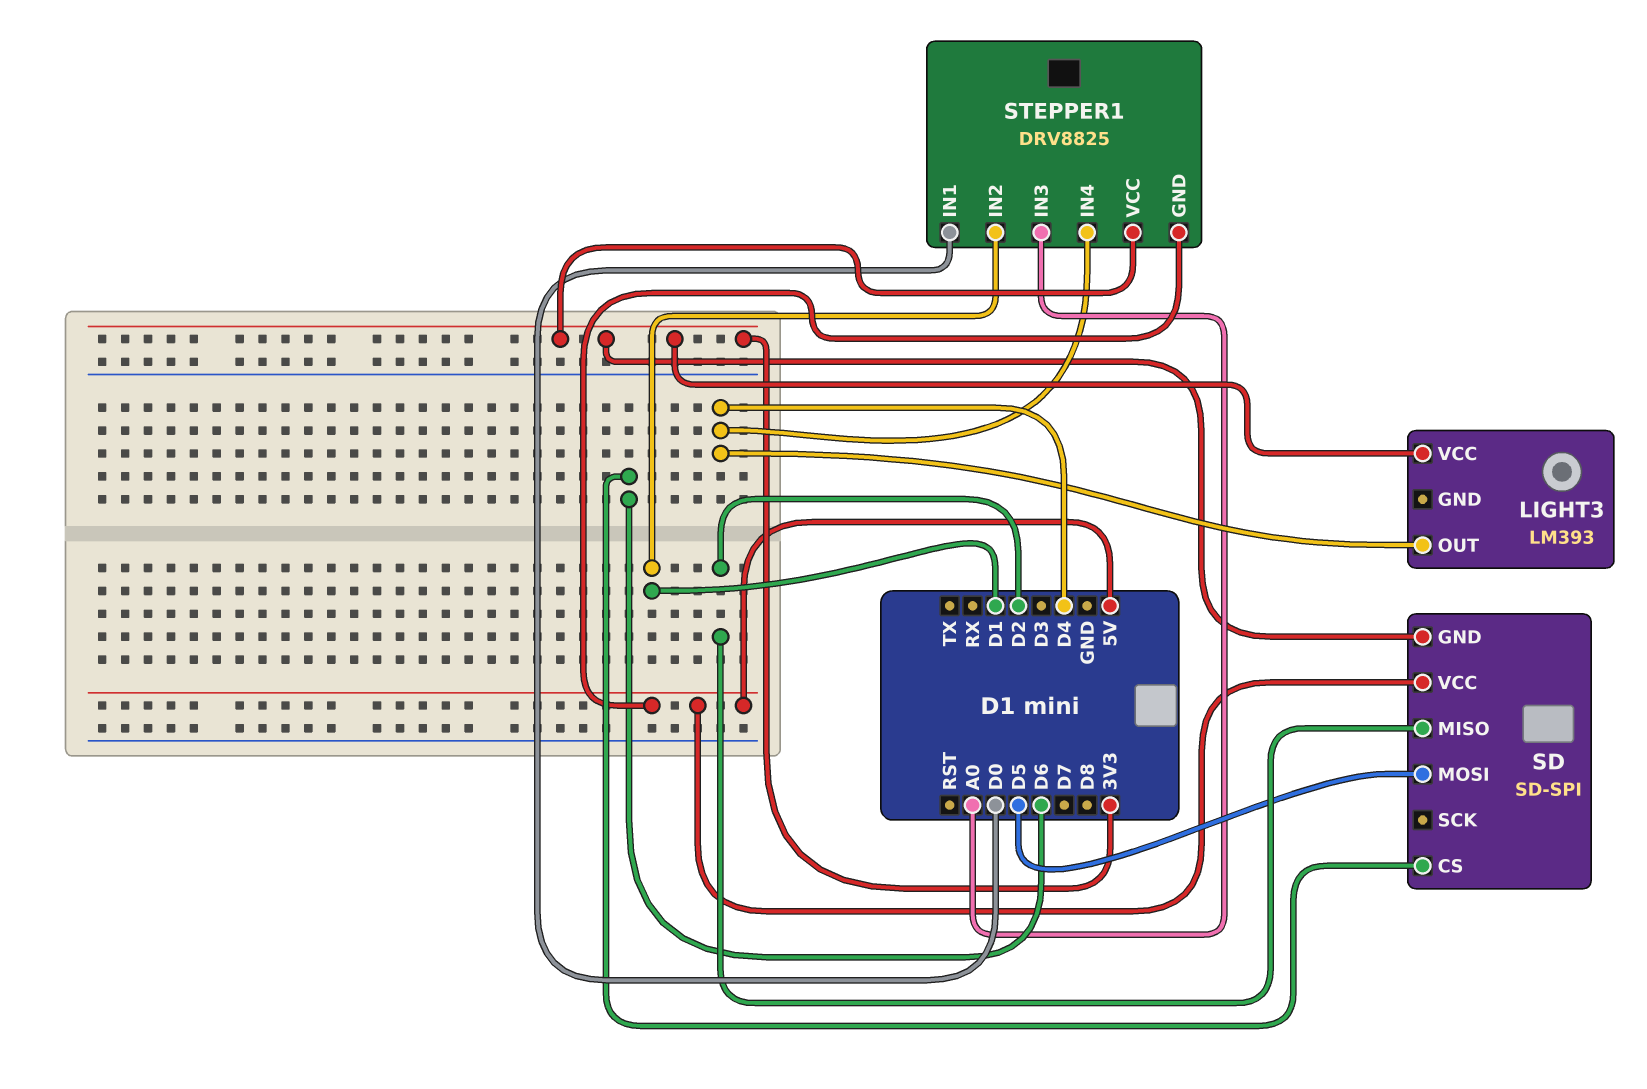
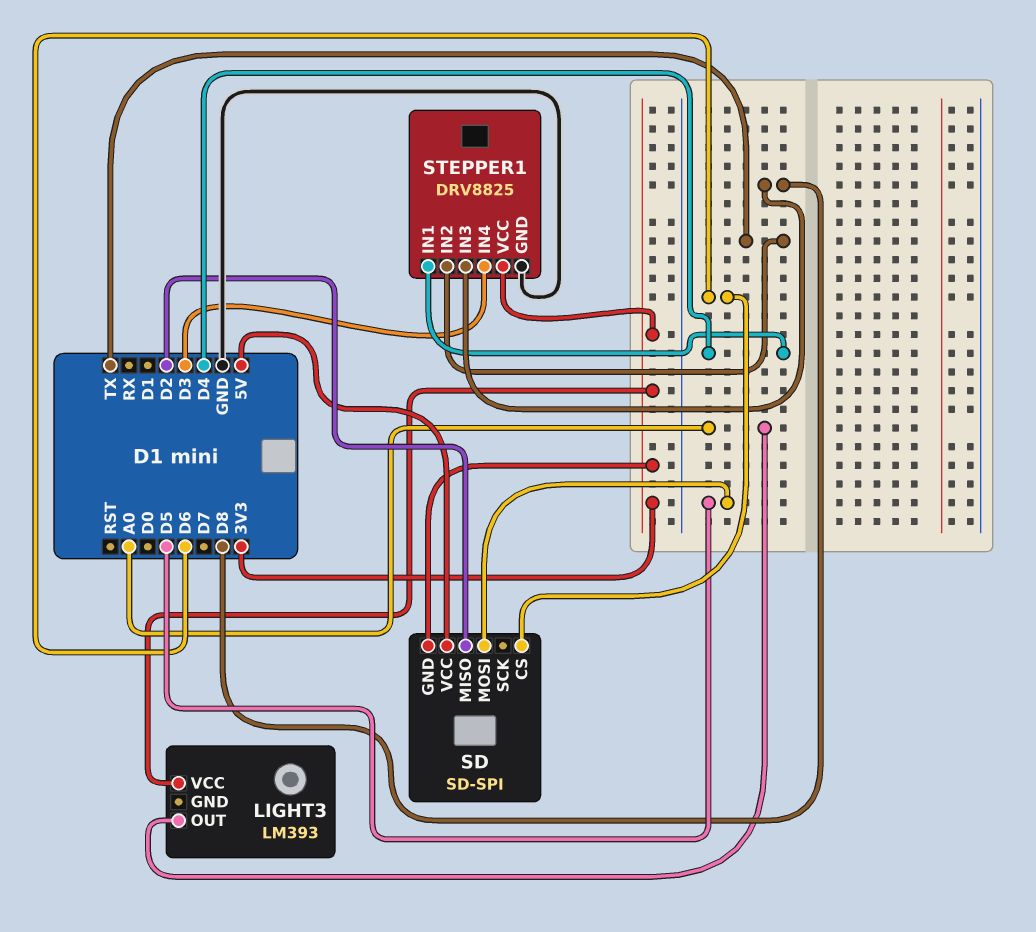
LIGHT3 pin OUT: D4 -> A0
STEPPER1 pin GND: 5V -> GND
STEPPER1 pin IN1: D0 -> D4
STEPPER1 pin IN2: D1 -> TX
STEPPER1 pin IN3: A0 -> D8
STEPPER1 pin IN4: D4 -> D3

